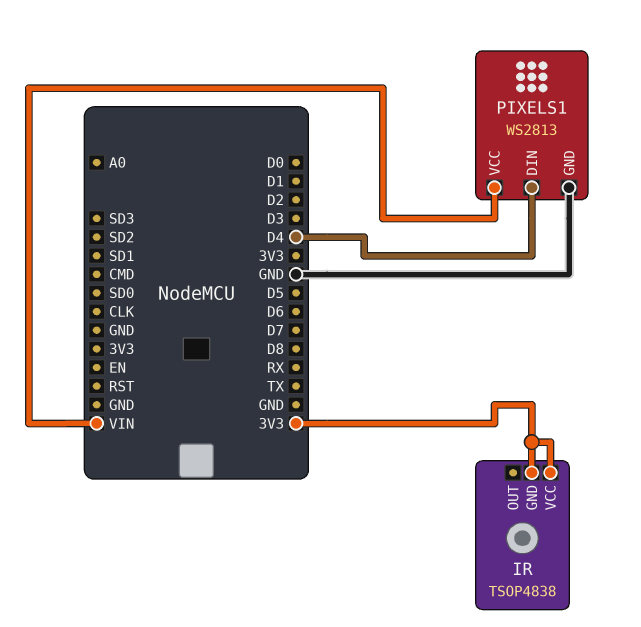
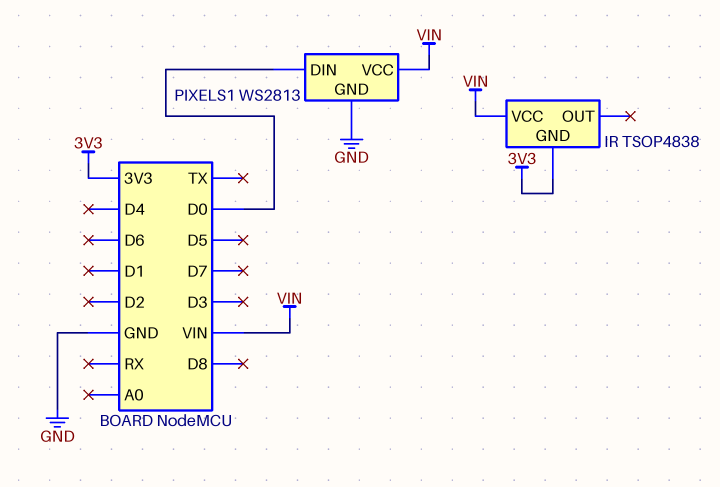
IR pin VCC: 3V3 -> VIN
PIXELS1 pin DIN: D4 -> D0

